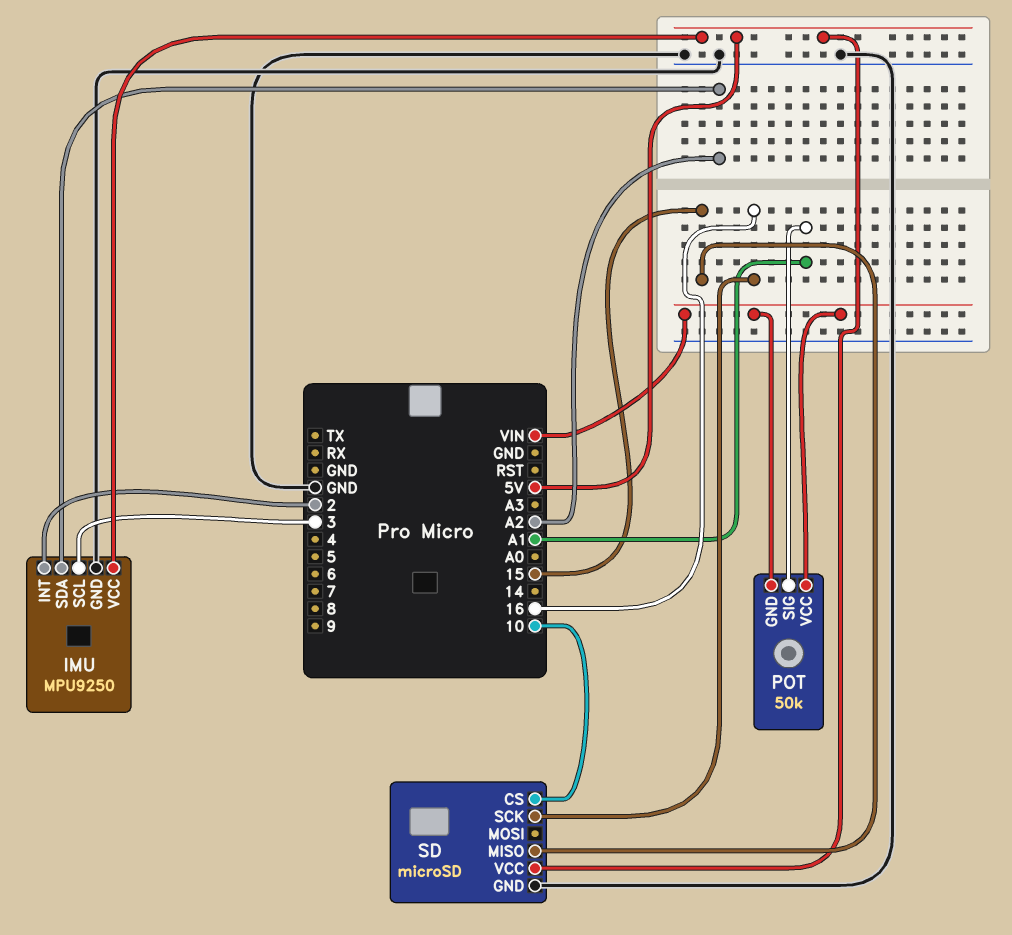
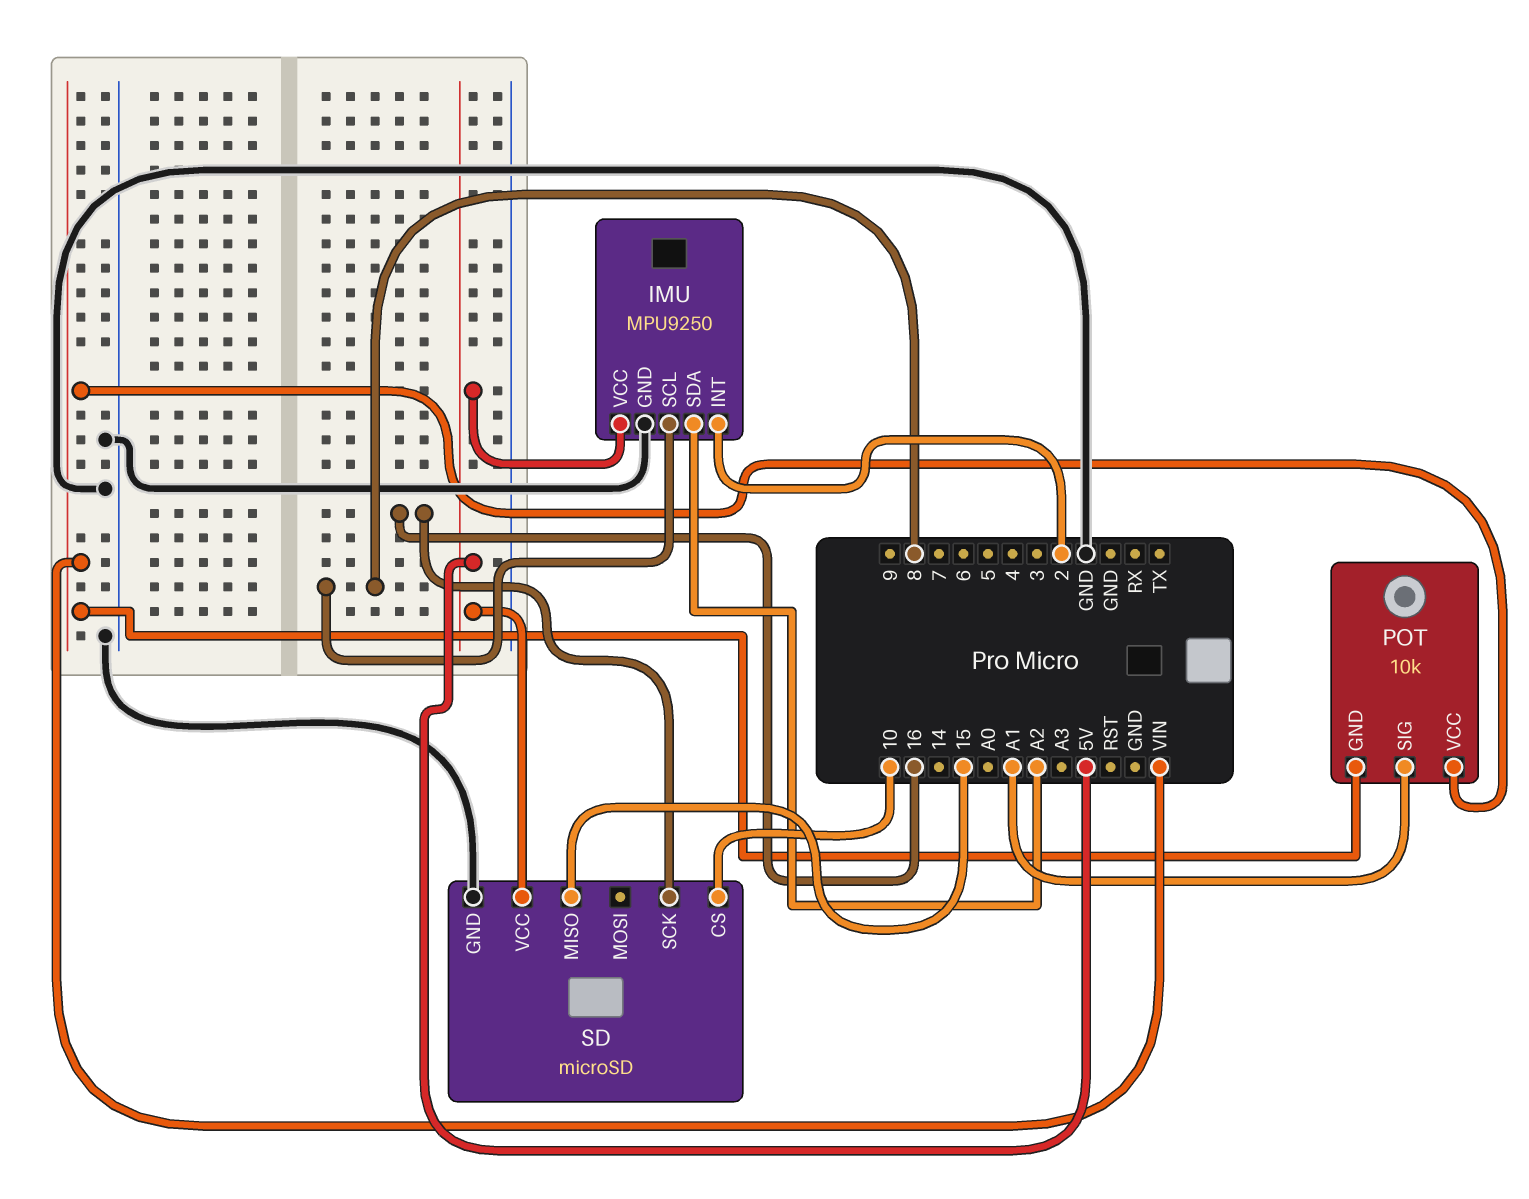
IMU pin SCL: 3 -> 8
POT: 50k -> 10k

